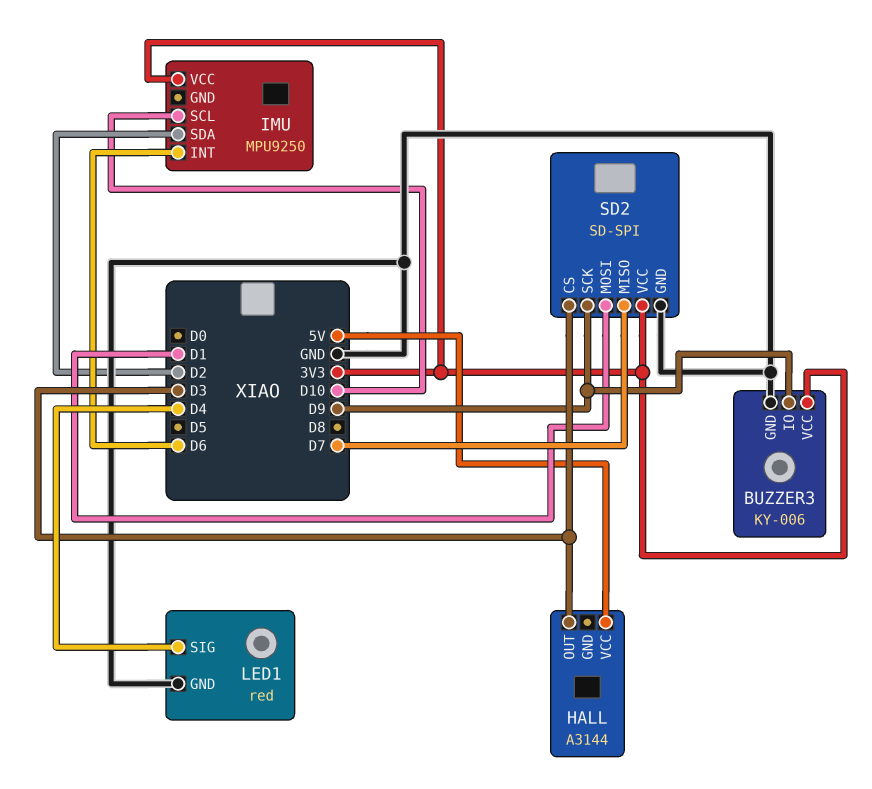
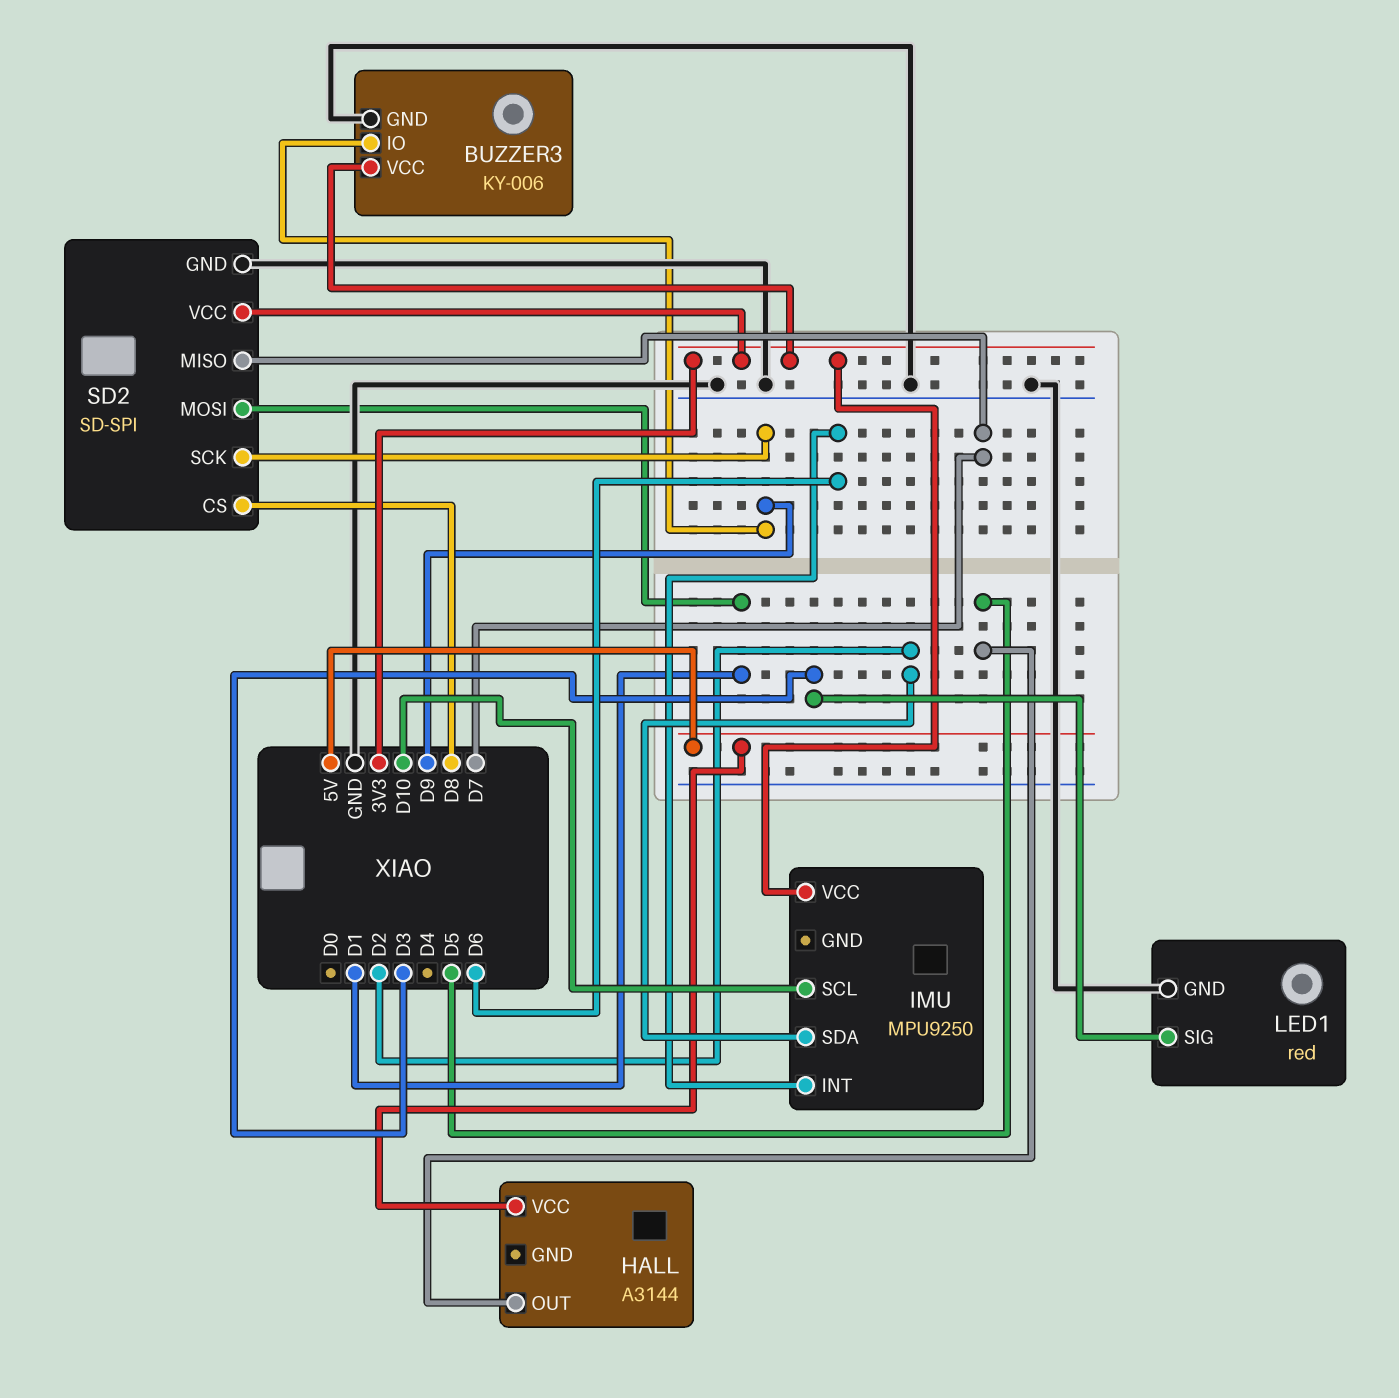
HALL pin OUT: D3 -> D5
LED1 pin SIG: D4 -> D3
SD2 pin CS: D3 -> D8

